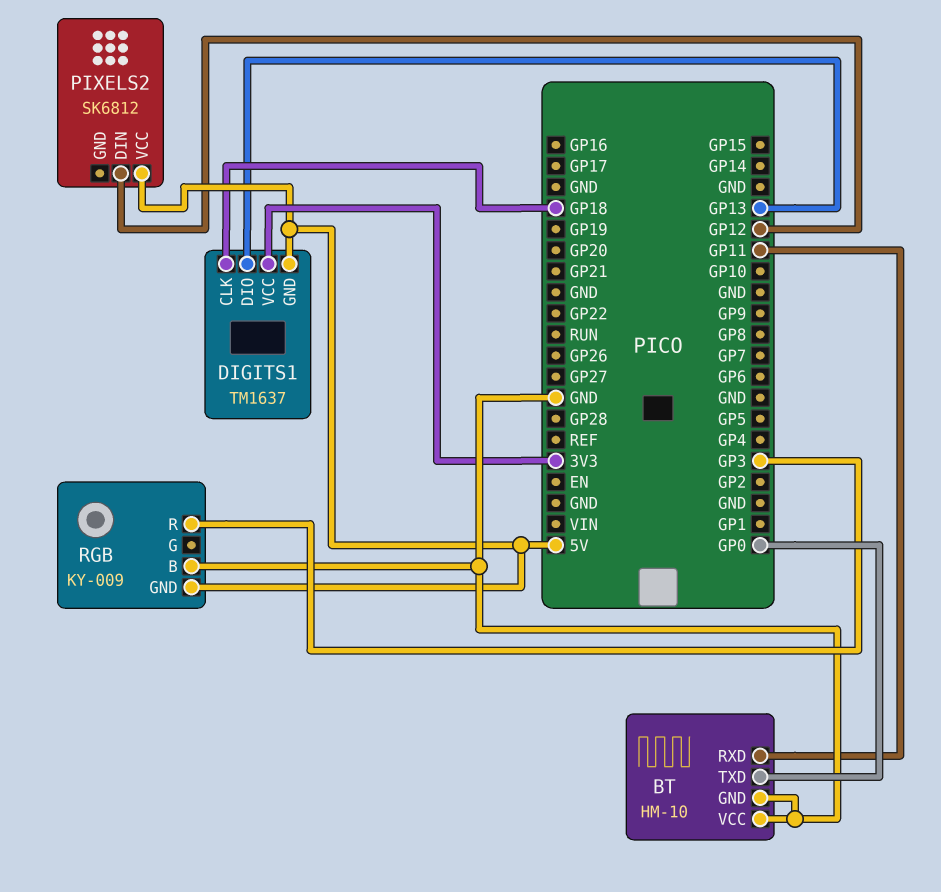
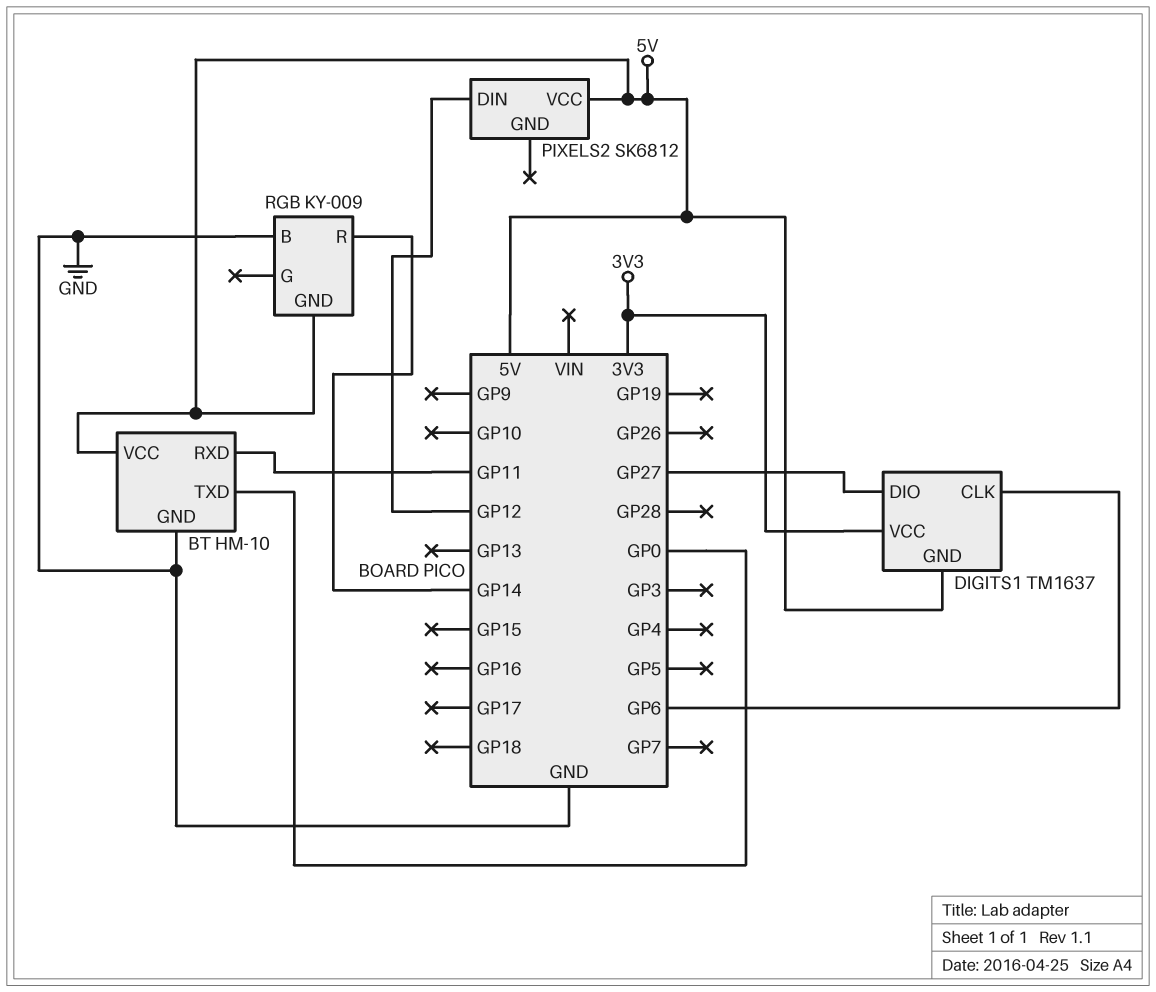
BT pin VCC: GND -> 5V
DIGITS1 pin CLK: GP18 -> GP6
DIGITS1 pin DIO: GP13 -> GP27
RGB pin R: GP3 -> GP14

